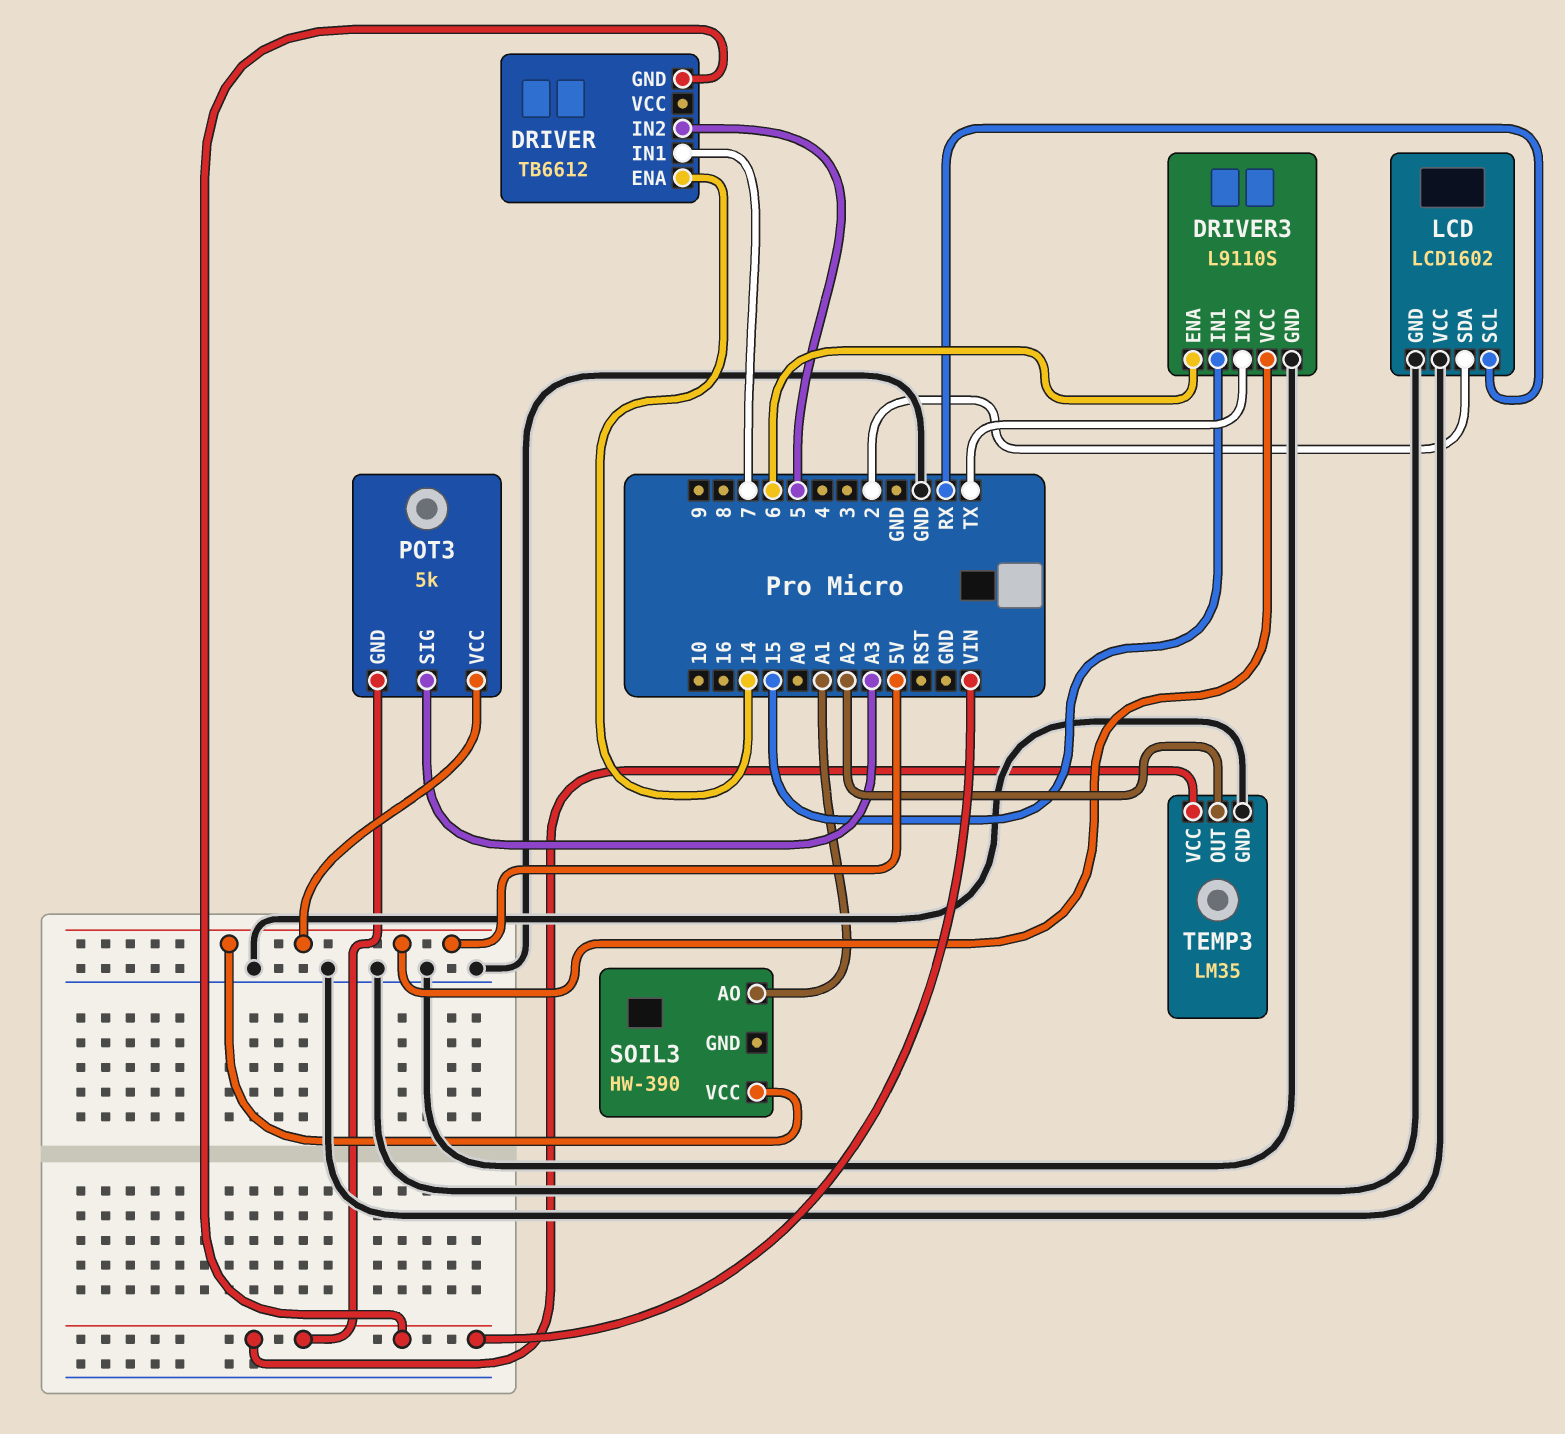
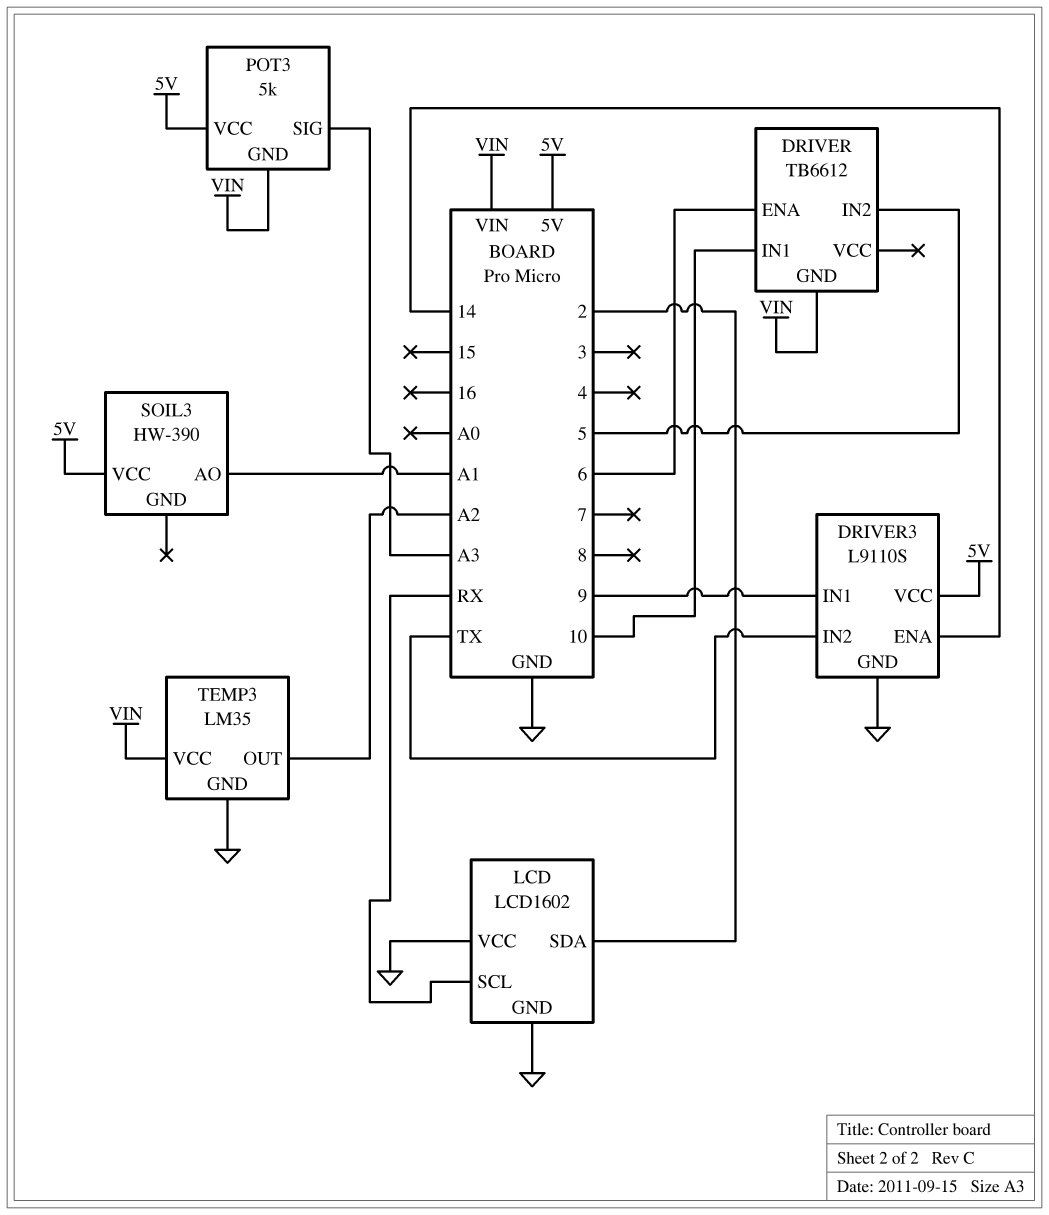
DRIVER pin ENA: 14 -> 6
DRIVER pin IN1: 7 -> 10
DRIVER3 pin ENA: 6 -> 14
DRIVER3 pin IN1: 15 -> 9

